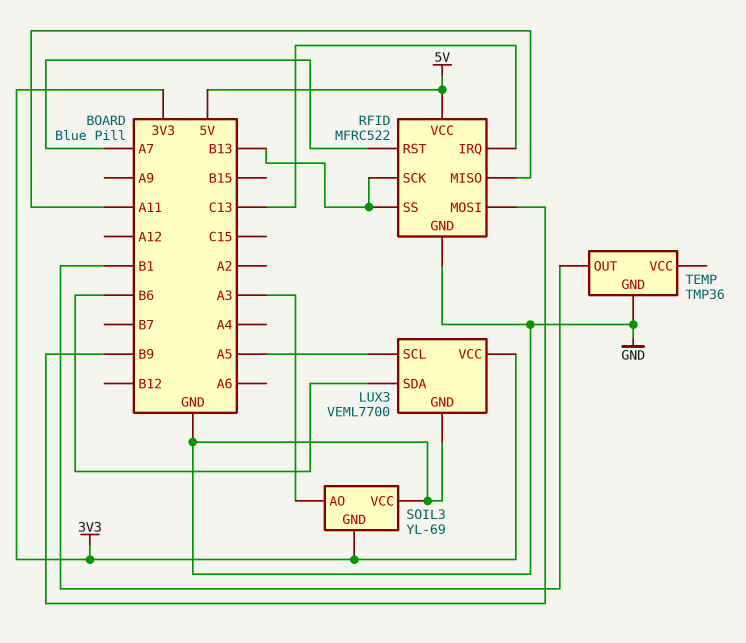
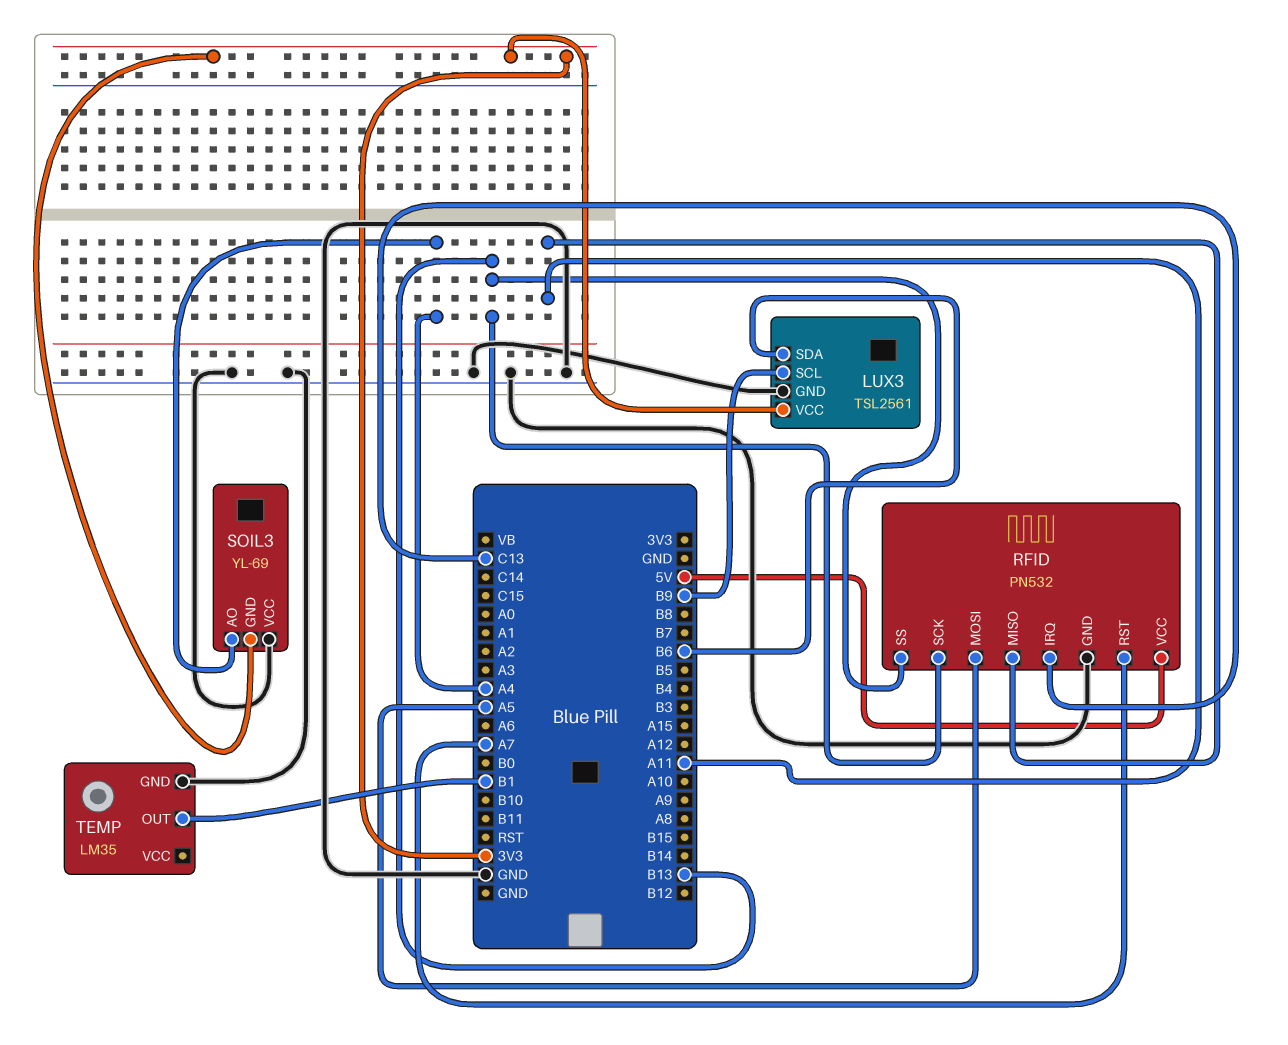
LUX3: VEML7700 -> TSL2561
LUX3 pin SCL: A5 -> B9
RFID: MFRC522 -> PN532
RFID pin MOSI: B9 -> A5
SOIL3 pin AO: A3 -> A4
TEMP: TMP36 -> LM35

